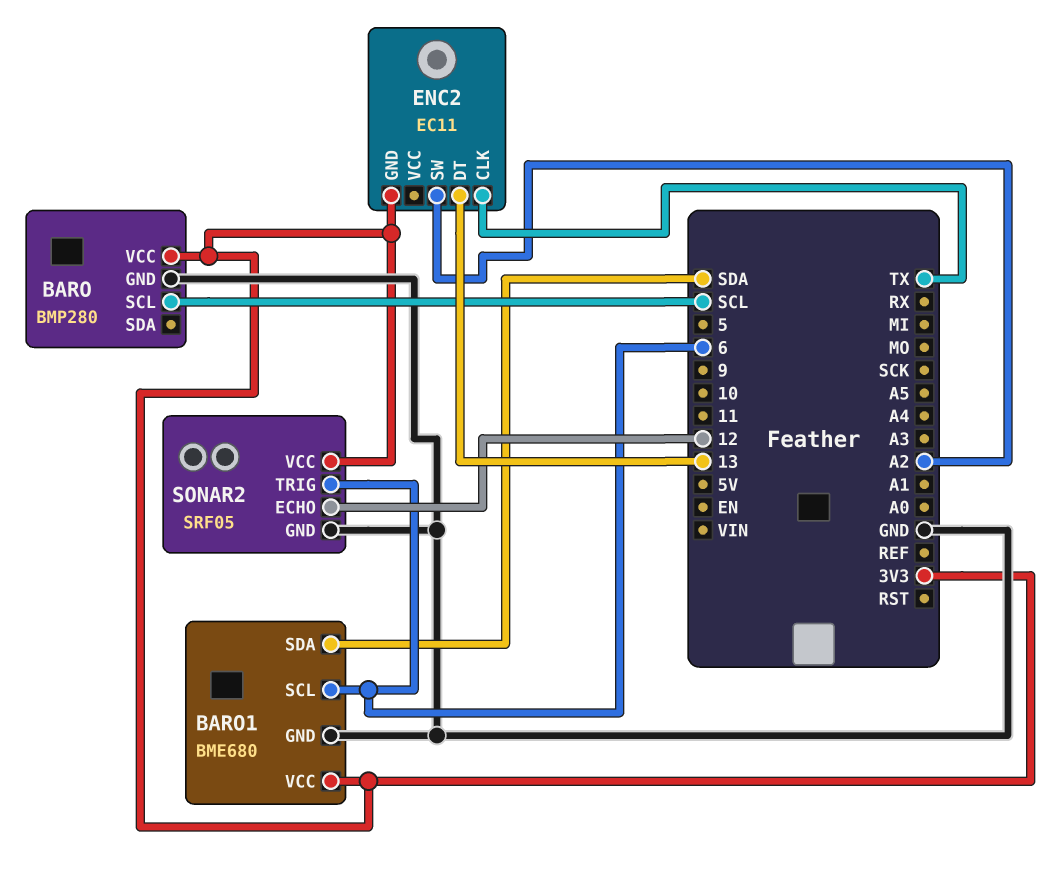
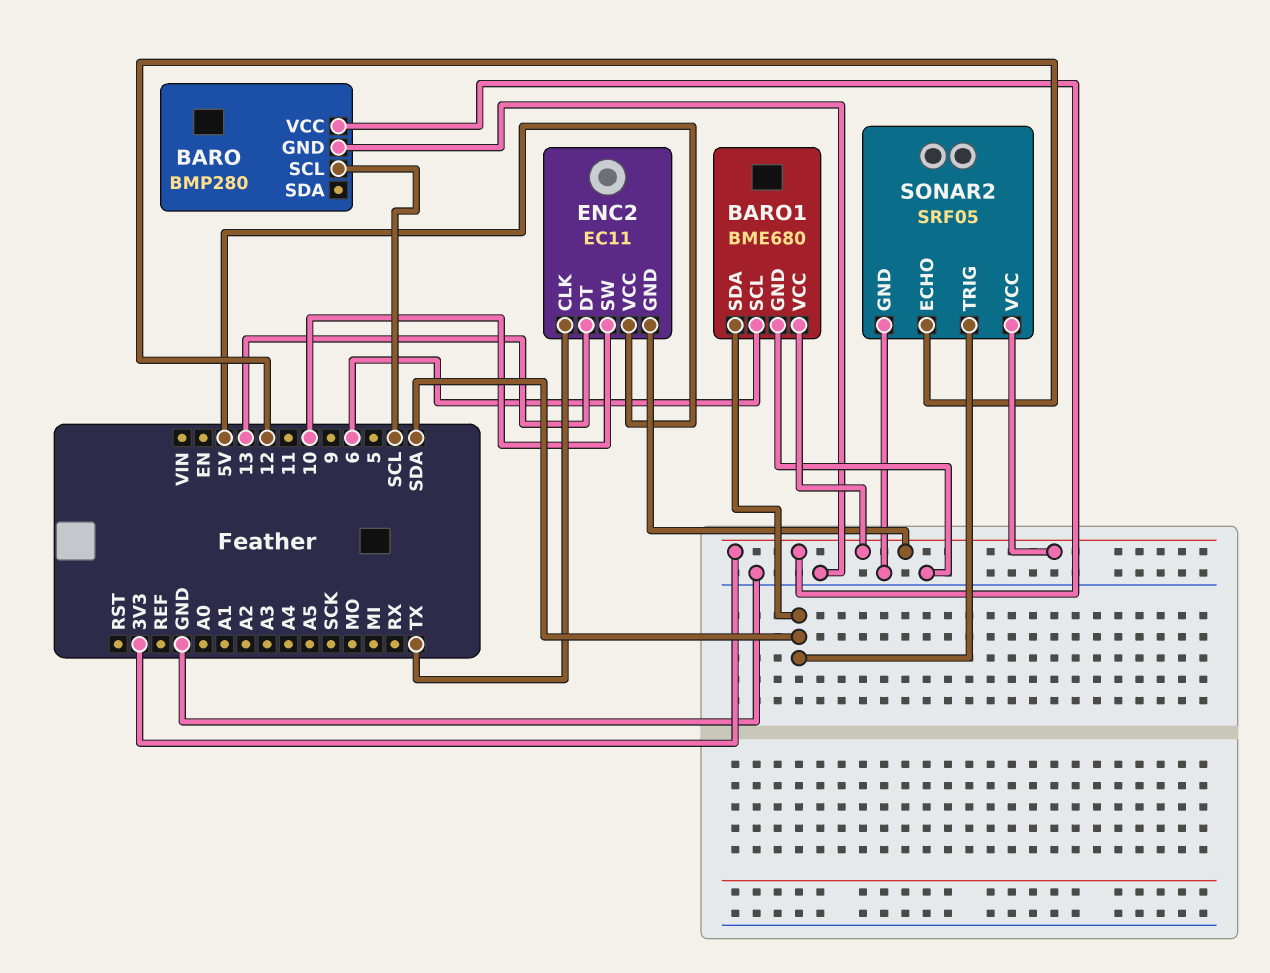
ENC2 pin SW: A2 -> 10
ENC2 pin VCC: none -> 5V
SONAR2 pin TRIG: 6 -> SDA

